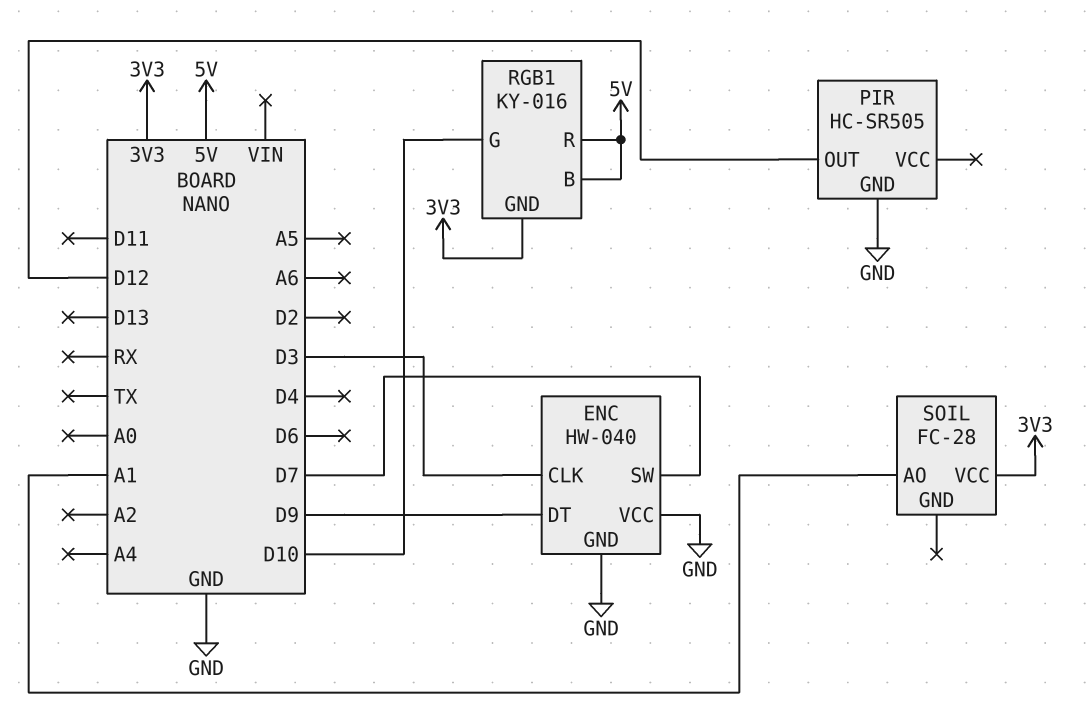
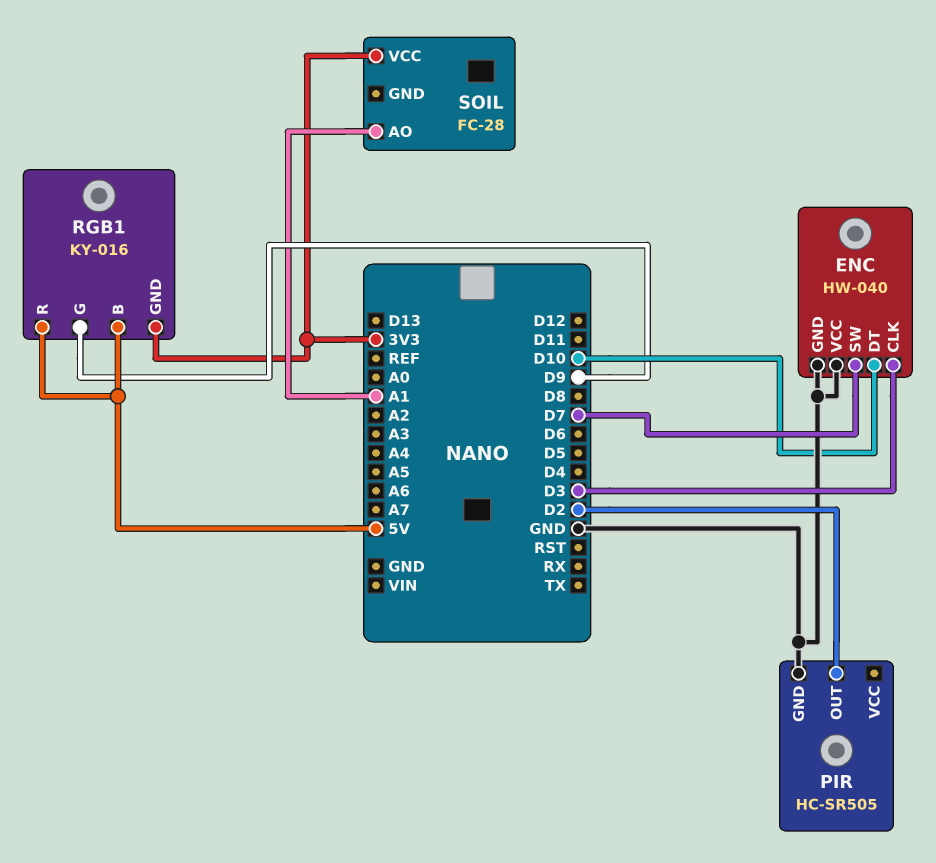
ENC pin DT: D9 -> D10
PIR pin OUT: D12 -> D2
RGB1 pin G: D10 -> D9

